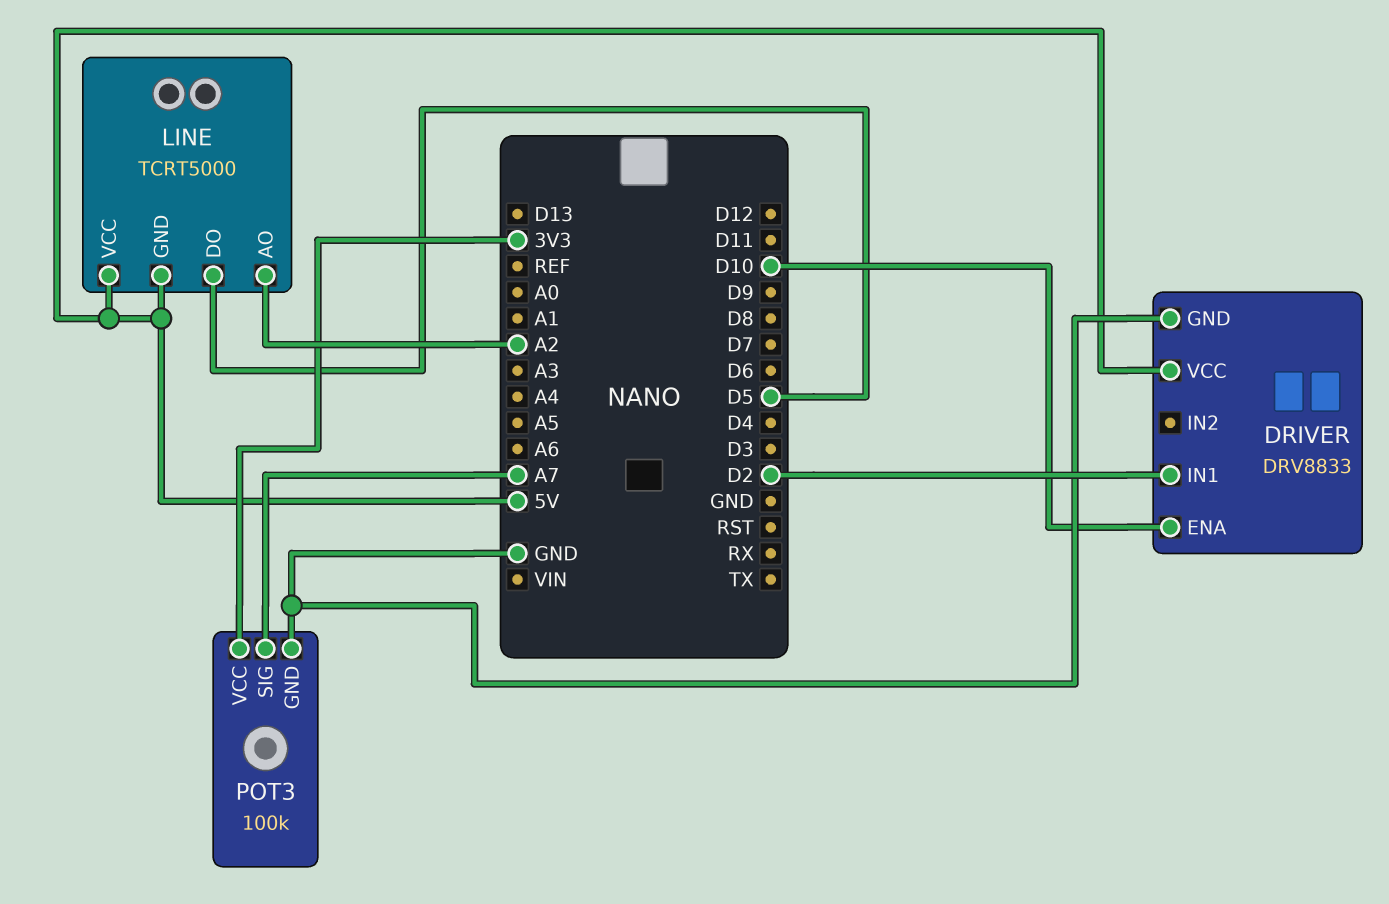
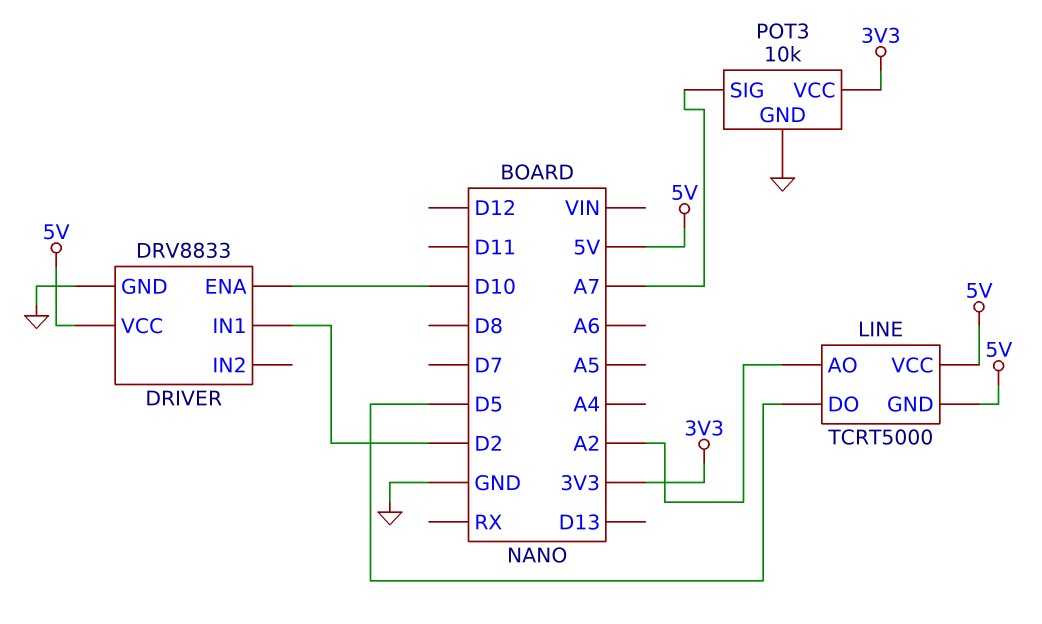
POT3: 100k -> 10k

